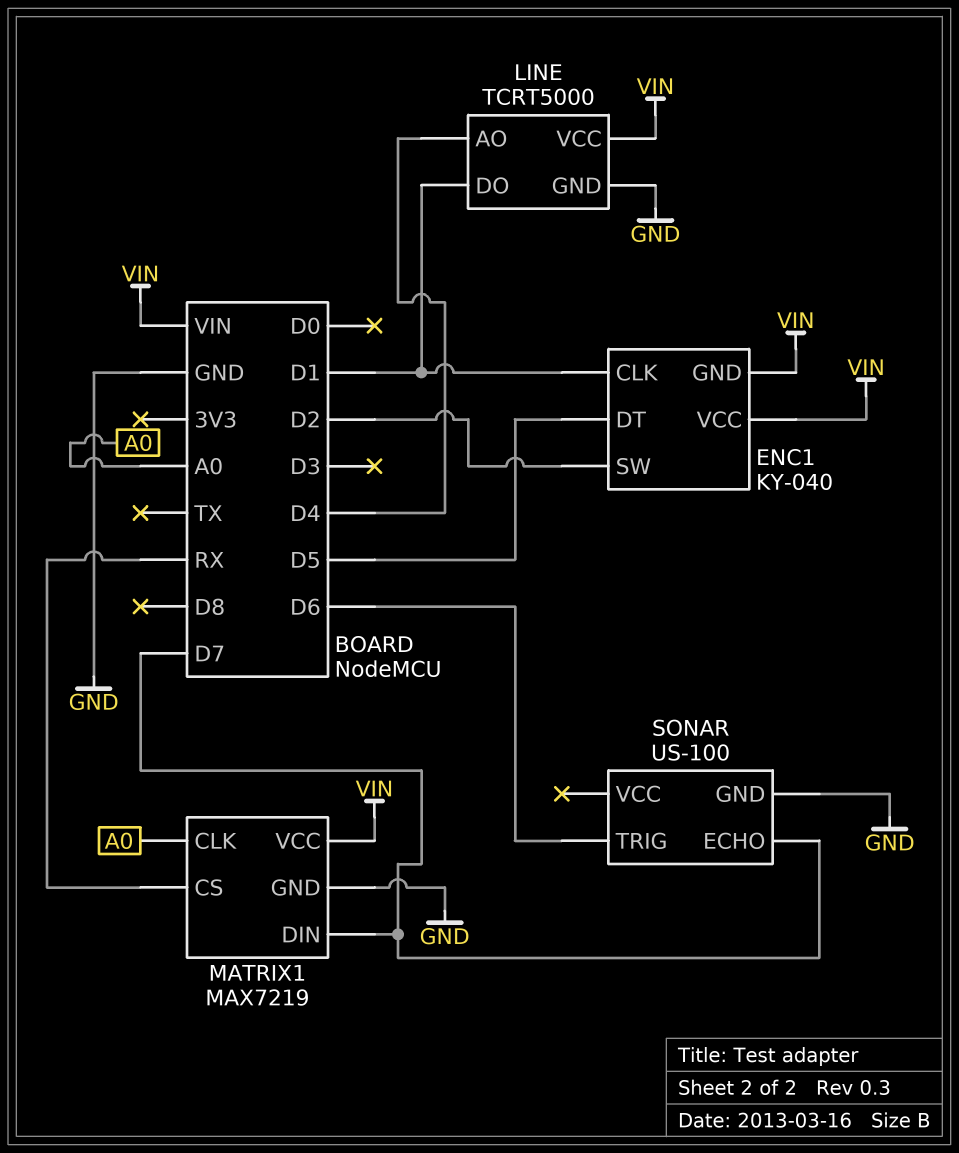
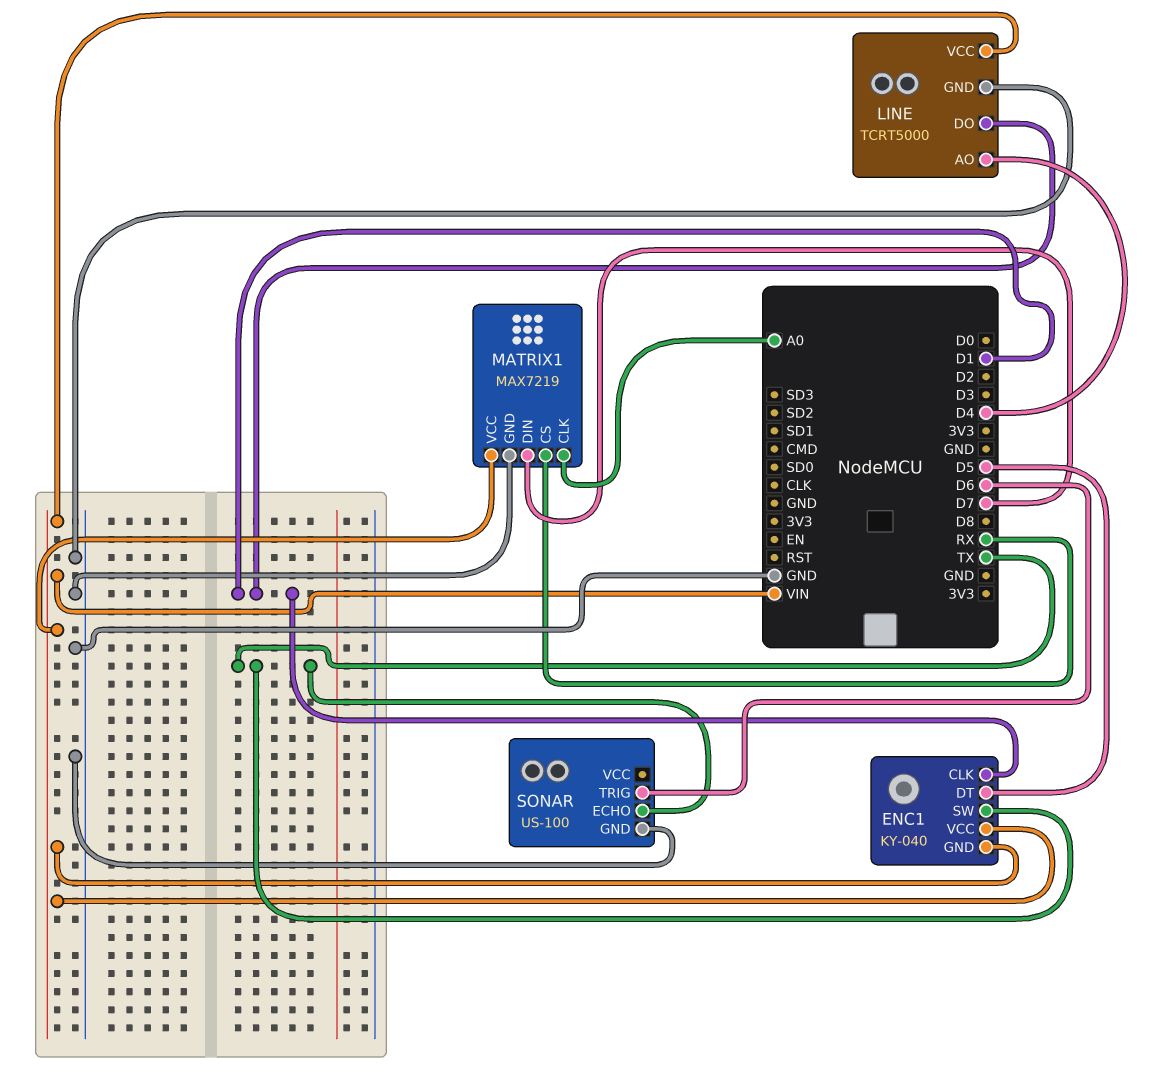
ENC1 pin SW: D2 -> TX
SONAR pin ECHO: D7 -> TX

